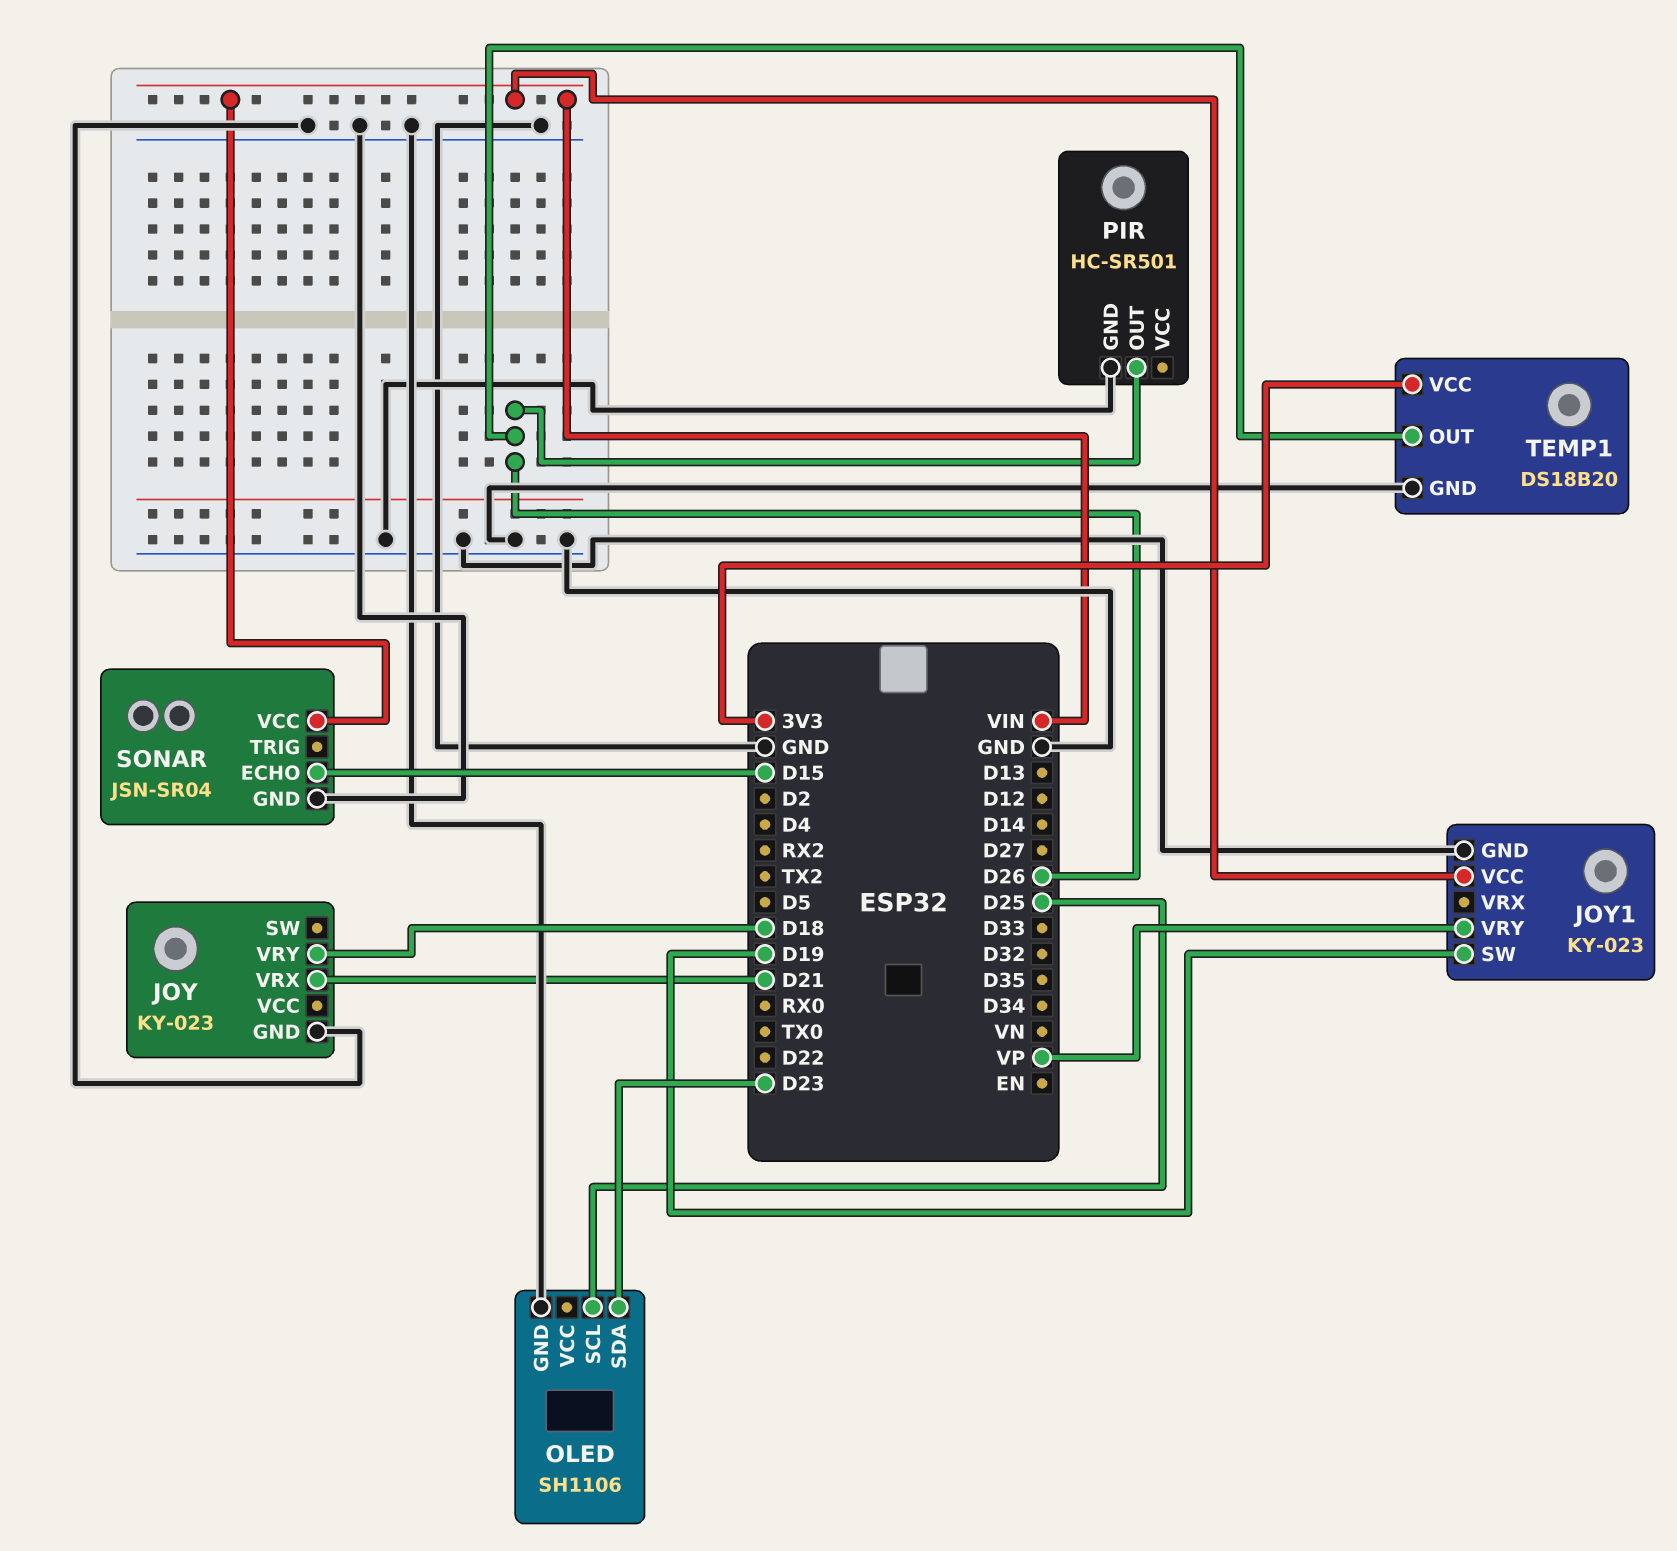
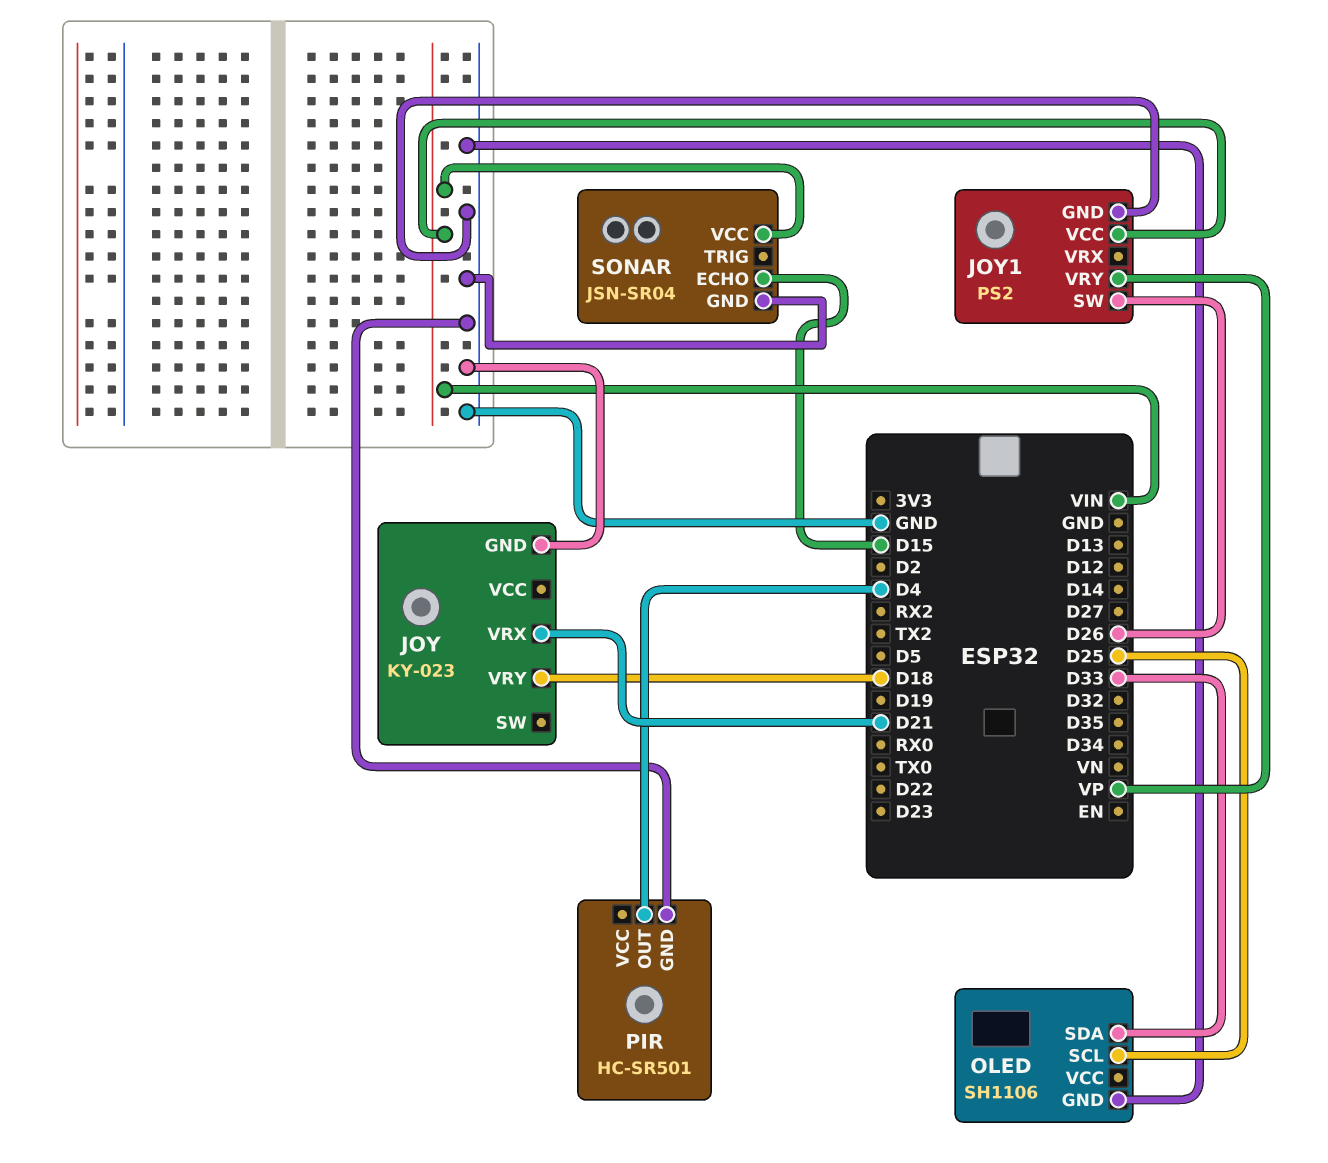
JOY1: KY-023 -> PS2
JOY1 pin SW: D19 -> D26
OLED pin SDA: D23 -> D33
PIR pin OUT: D26 -> D4
TEMP1: DS18B20 -> none
TEMP1 pin GND: GND -> none
TEMP1 pin OUT: D26 -> none
TEMP1 pin VCC: 3V3 -> none

